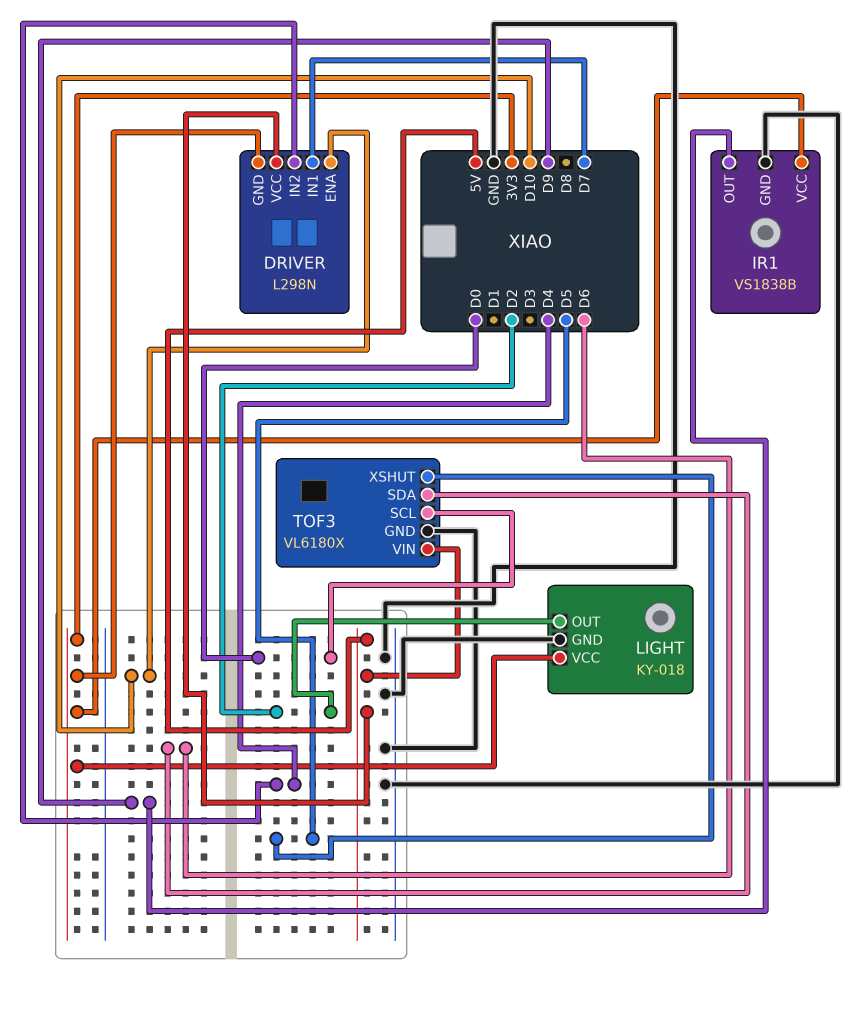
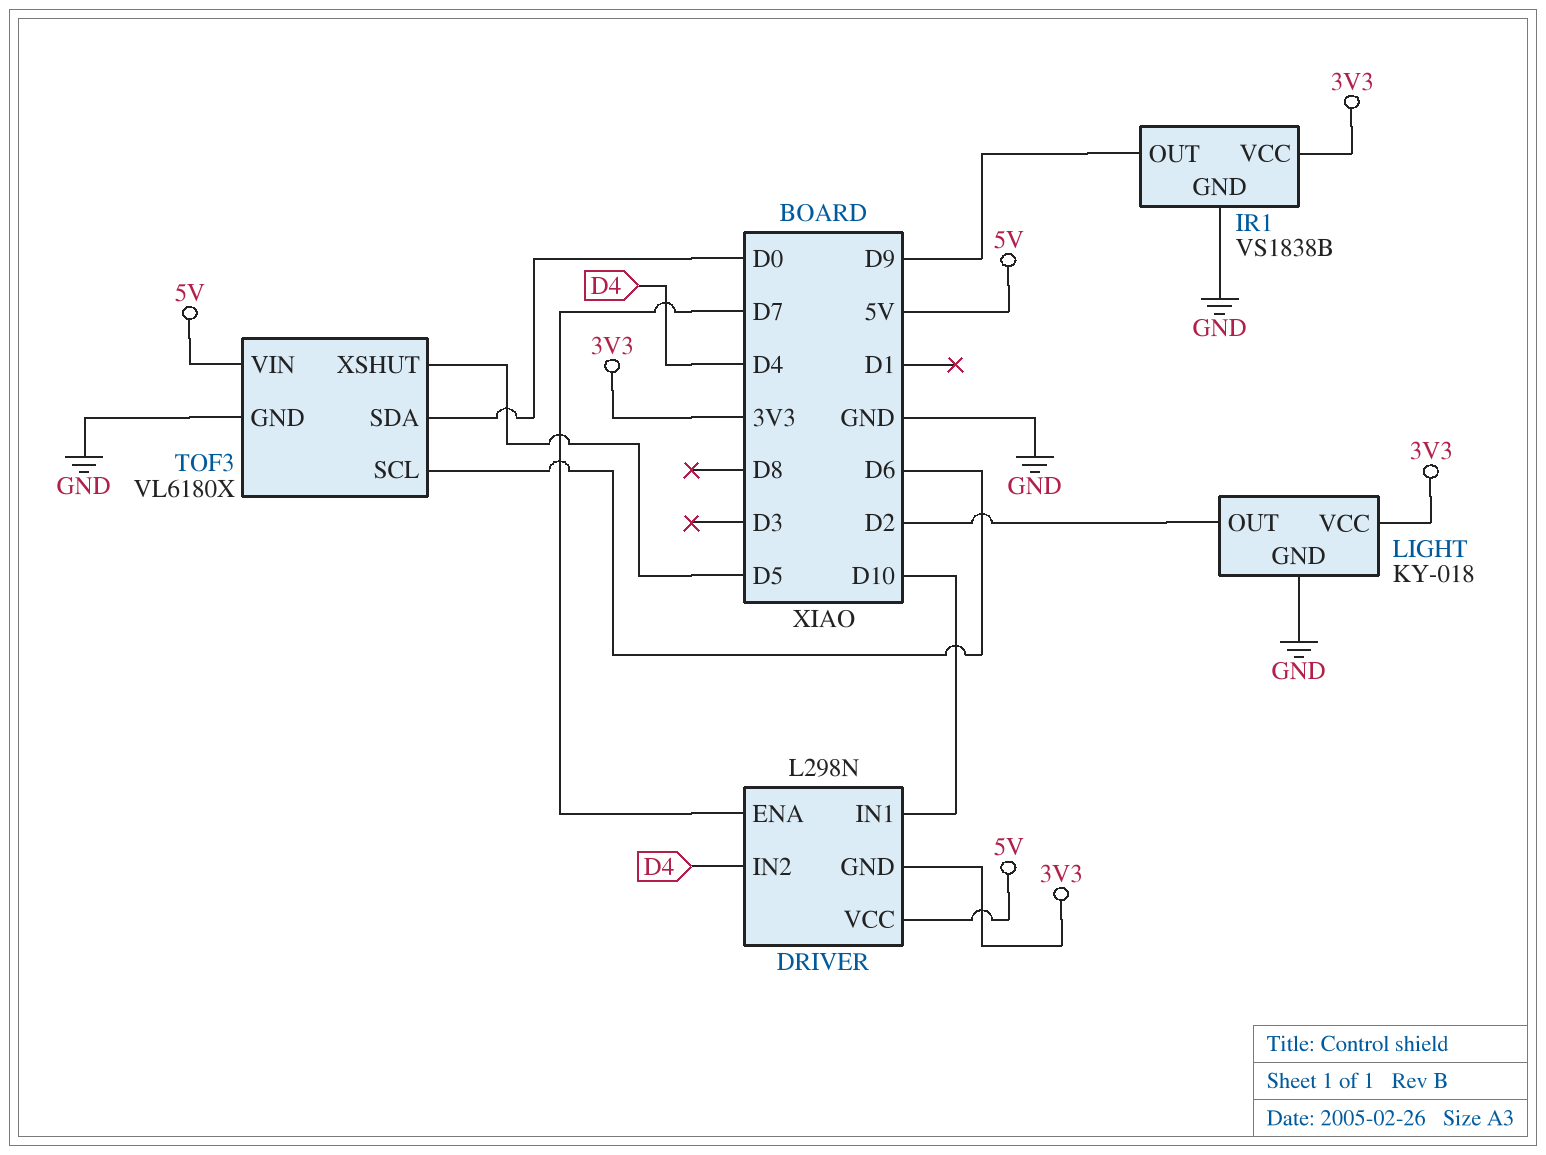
DRIVER pin ENA: D10 -> D7
DRIVER pin IN1: D7 -> D10
TOF3 pin SCL: D0 -> D6
TOF3 pin SDA: D6 -> D0

